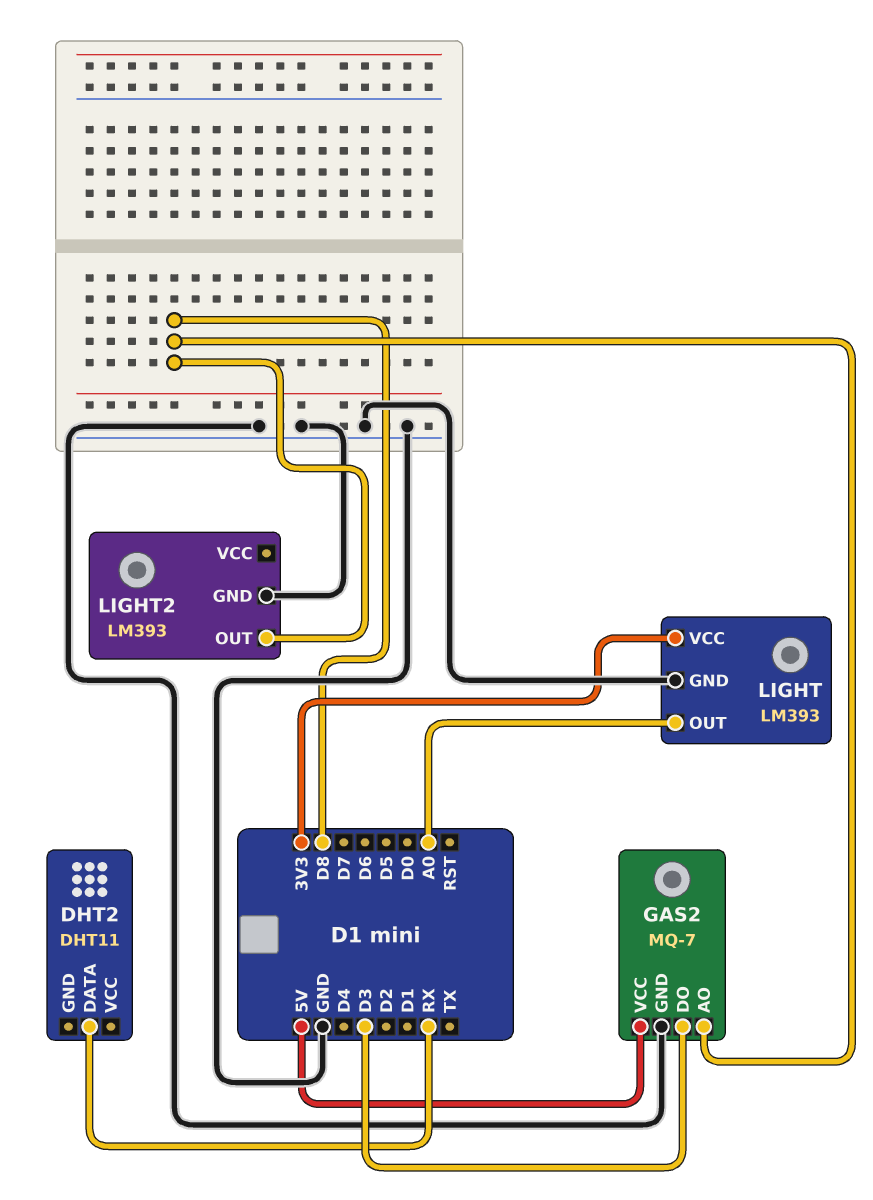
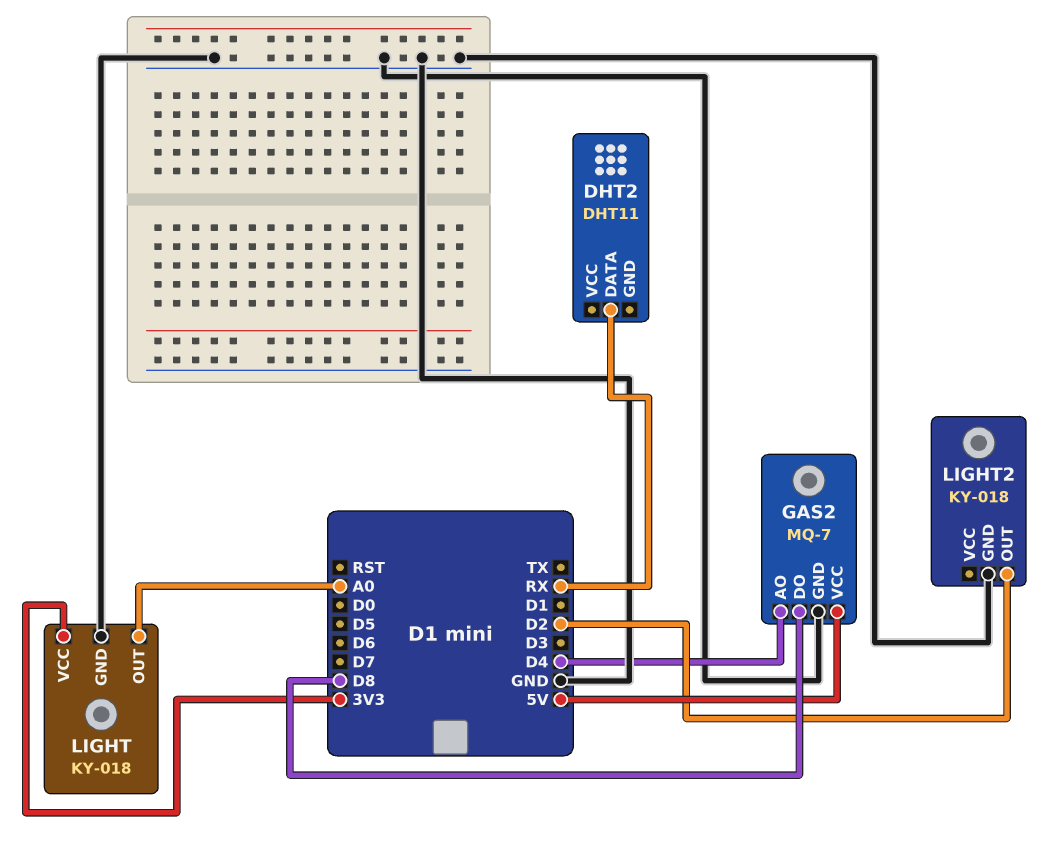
GAS2 pin AO: D8 -> D4
GAS2 pin DO: D3 -> D8
LIGHT: LM393 -> KY-018
LIGHT2: LM393 -> KY-018
LIGHT2 pin OUT: D8 -> D2

